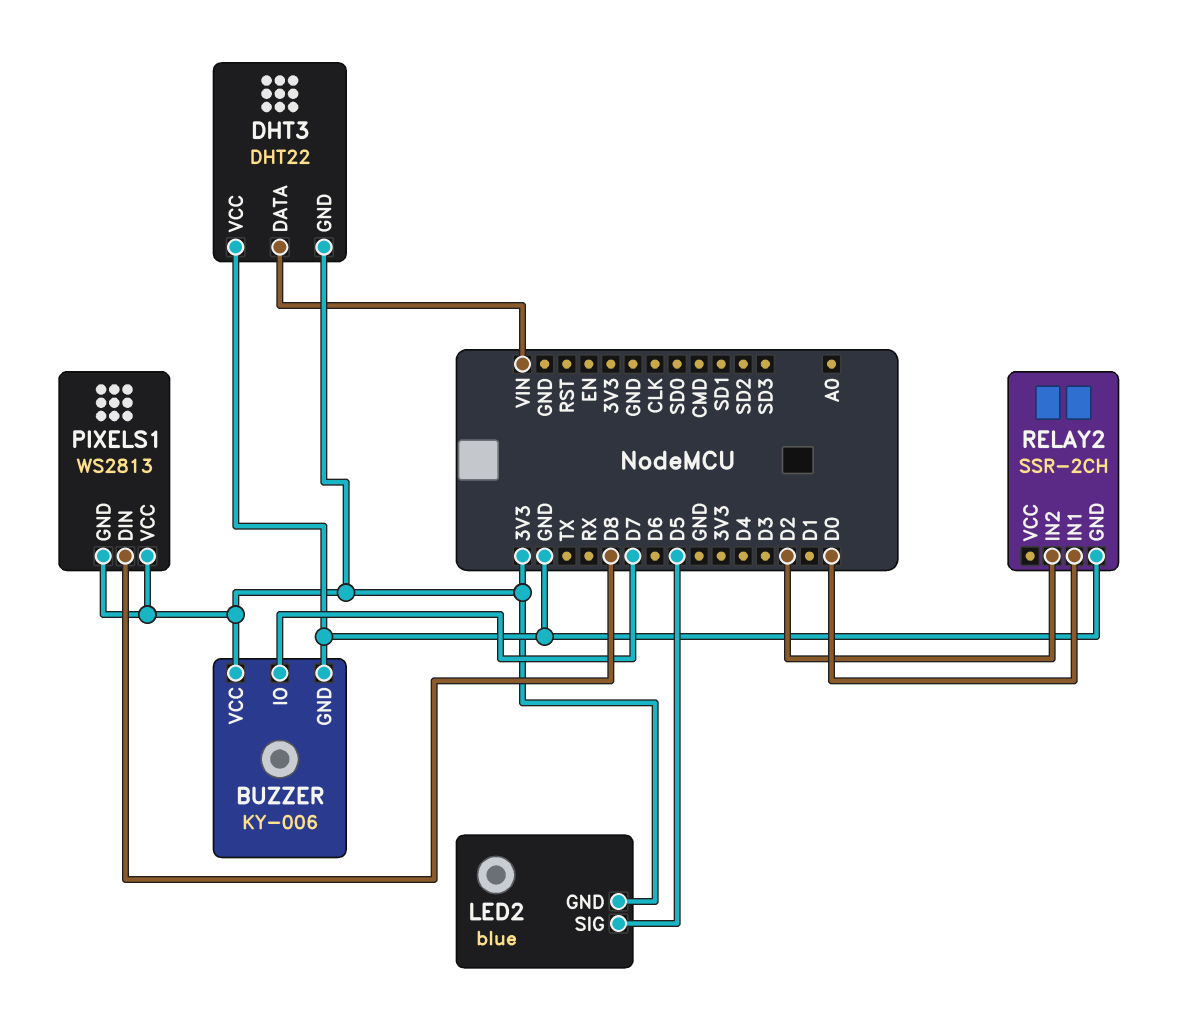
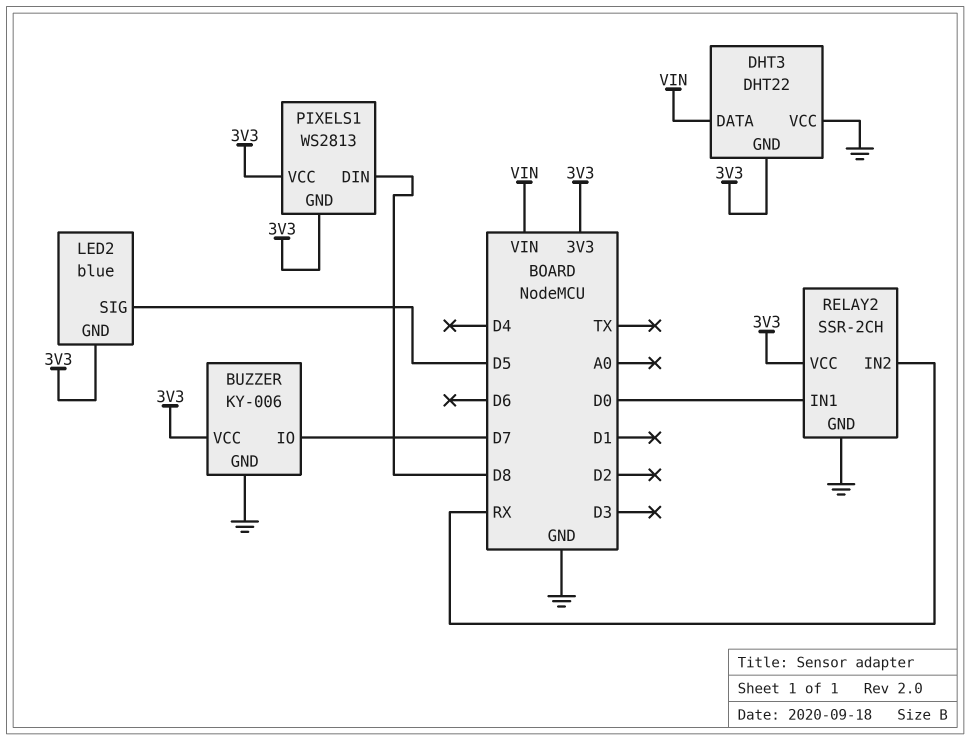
RELAY2 pin IN2: D2 -> RX
RELAY2 pin VCC: none -> 3V3

